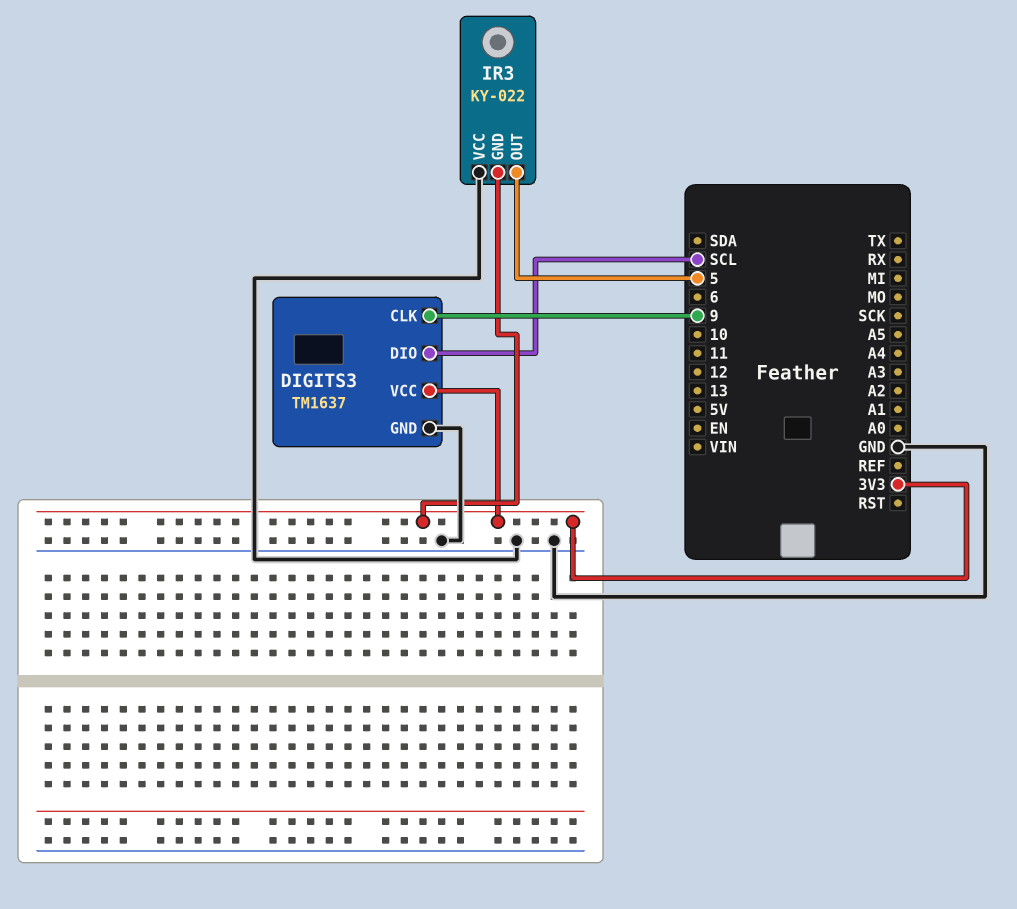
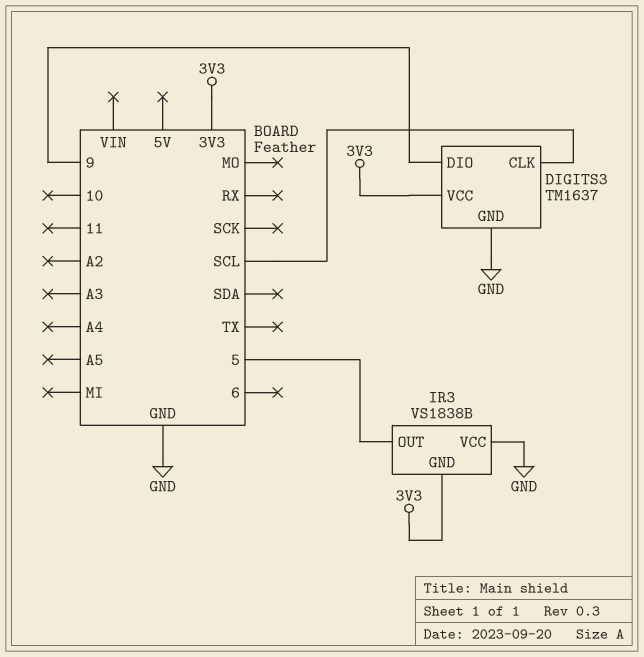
DIGITS3 pin CLK: 9 -> SCL
DIGITS3 pin DIO: SCL -> 9
IR3: KY-022 -> VS1838B

